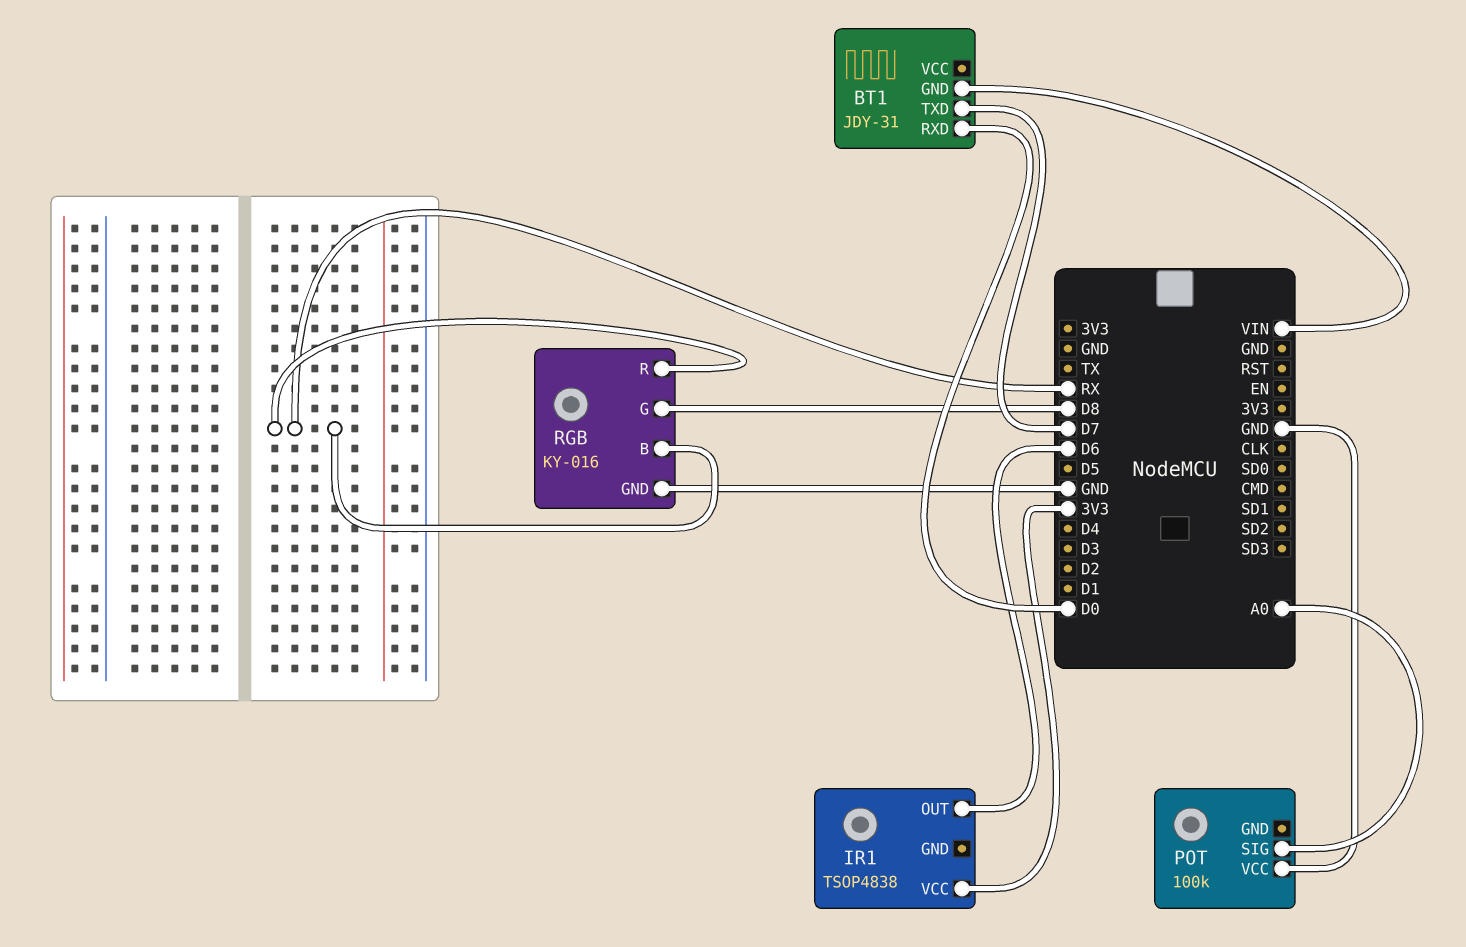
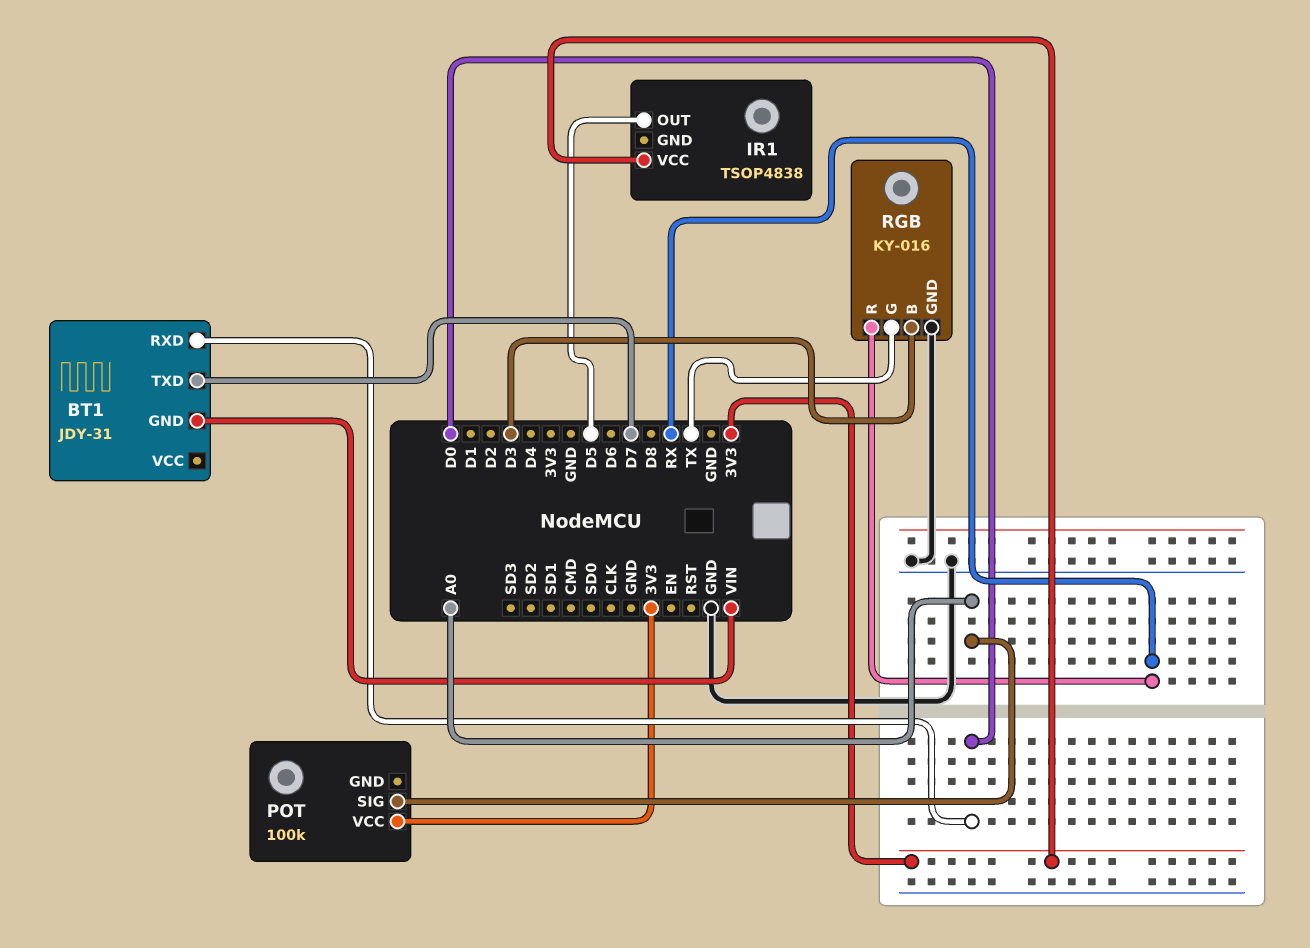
IR1 pin OUT: D6 -> D5
POT pin VCC: GND -> 3V3
RGB pin B: RX -> D3
RGB pin G: D8 -> TX

